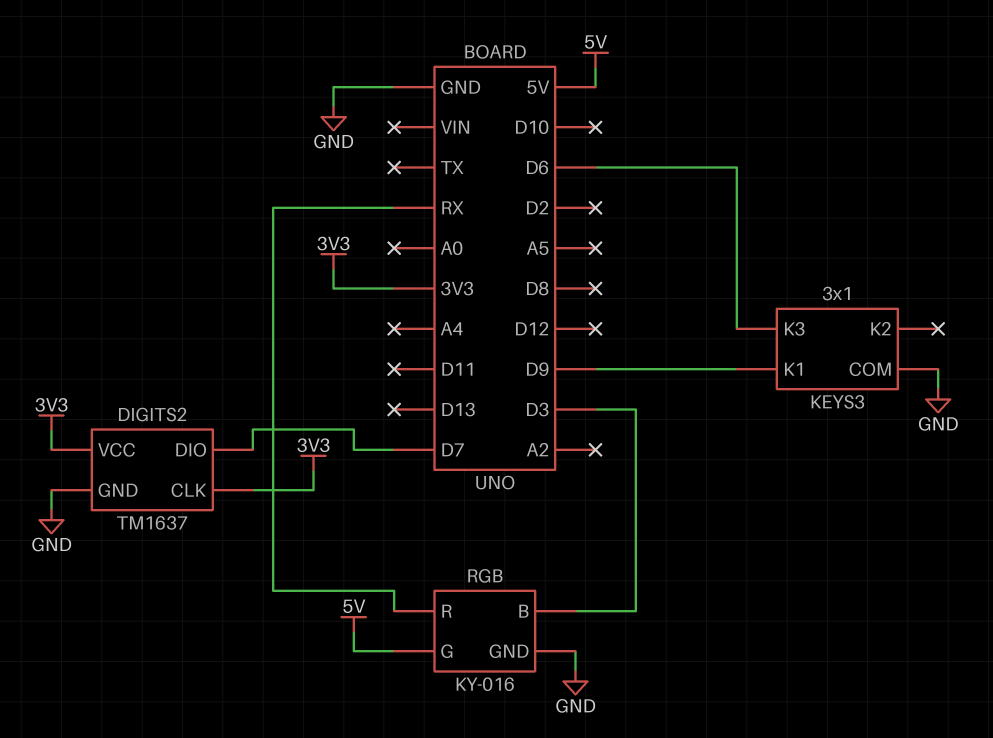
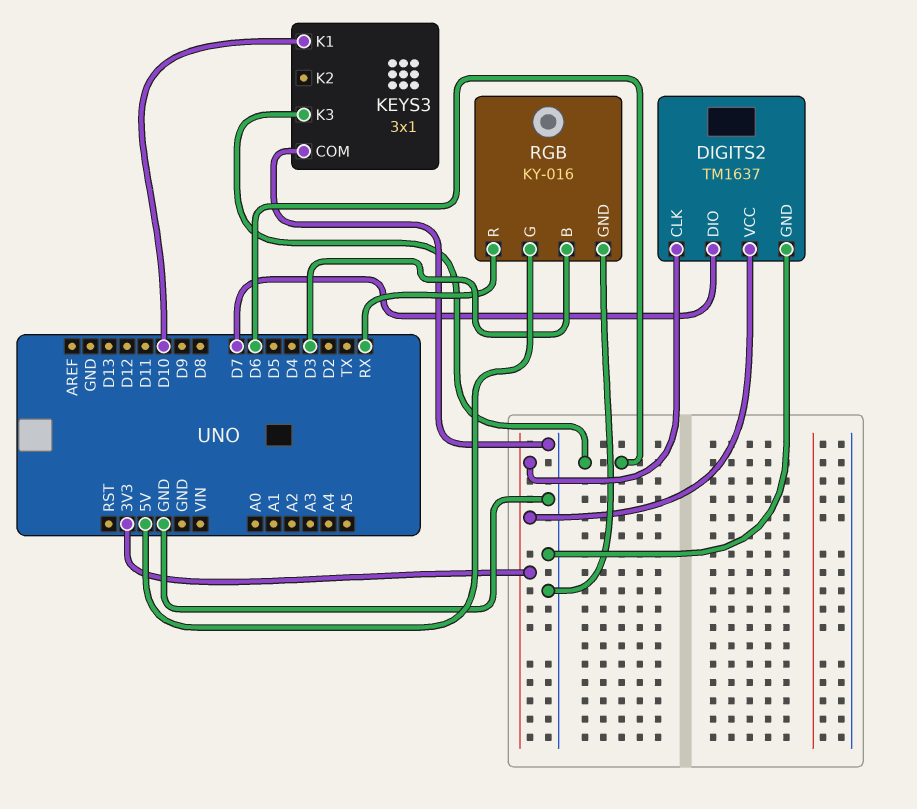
KEYS3 pin K1: D9 -> D10

